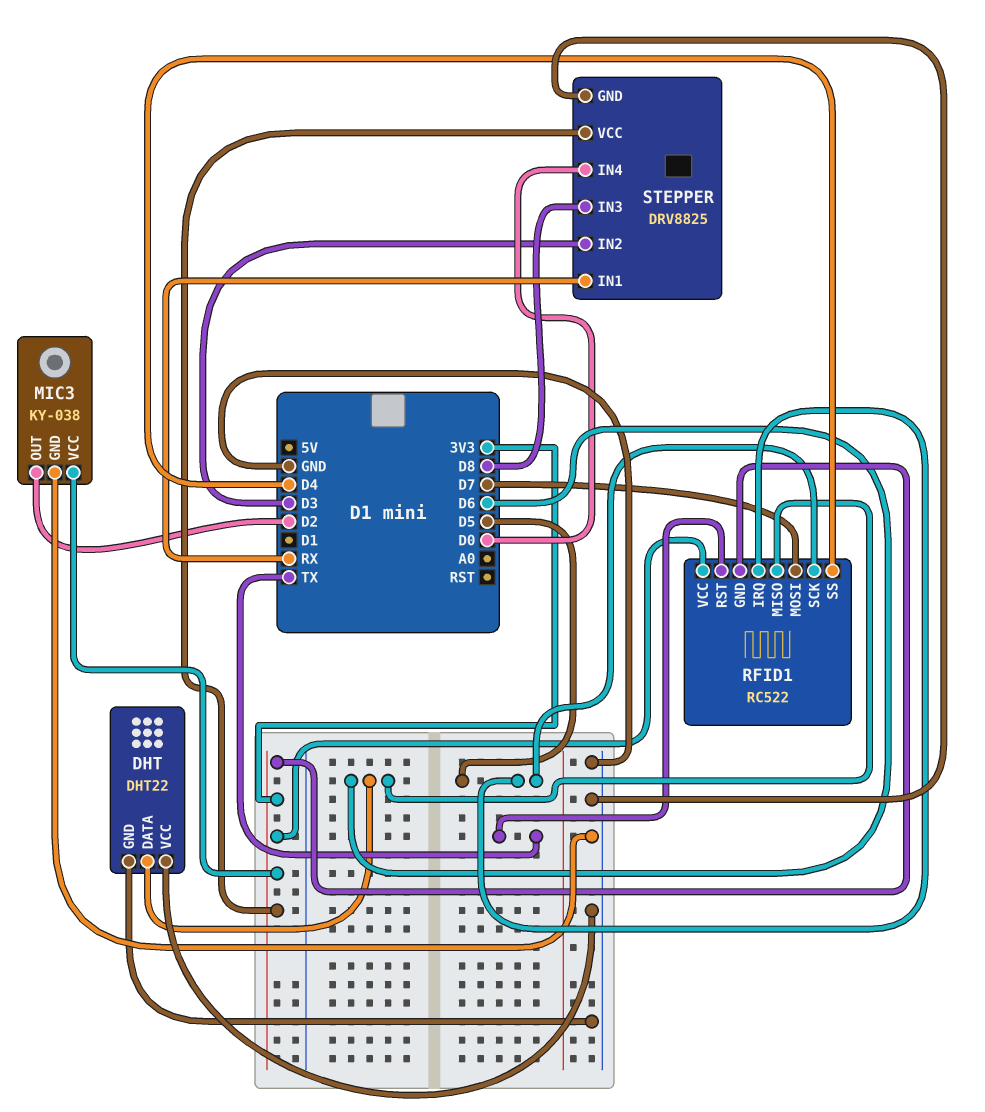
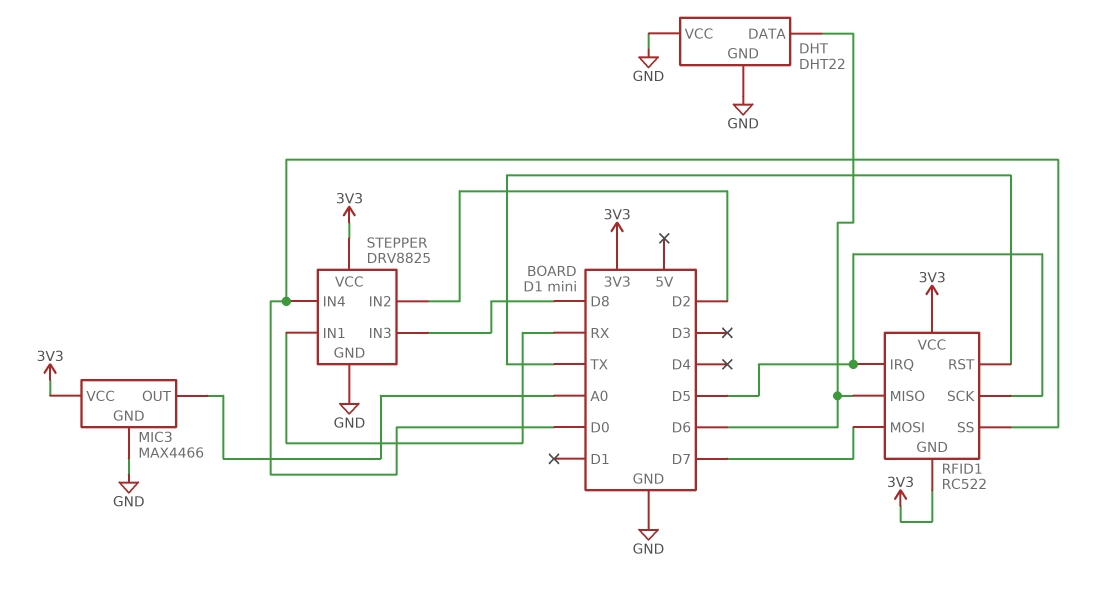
MIC3: KY-038 -> MAX4466
MIC3 pin OUT: D2 -> A0
RFID1 pin SS: D4 -> D0
STEPPER pin IN2: D3 -> D2

